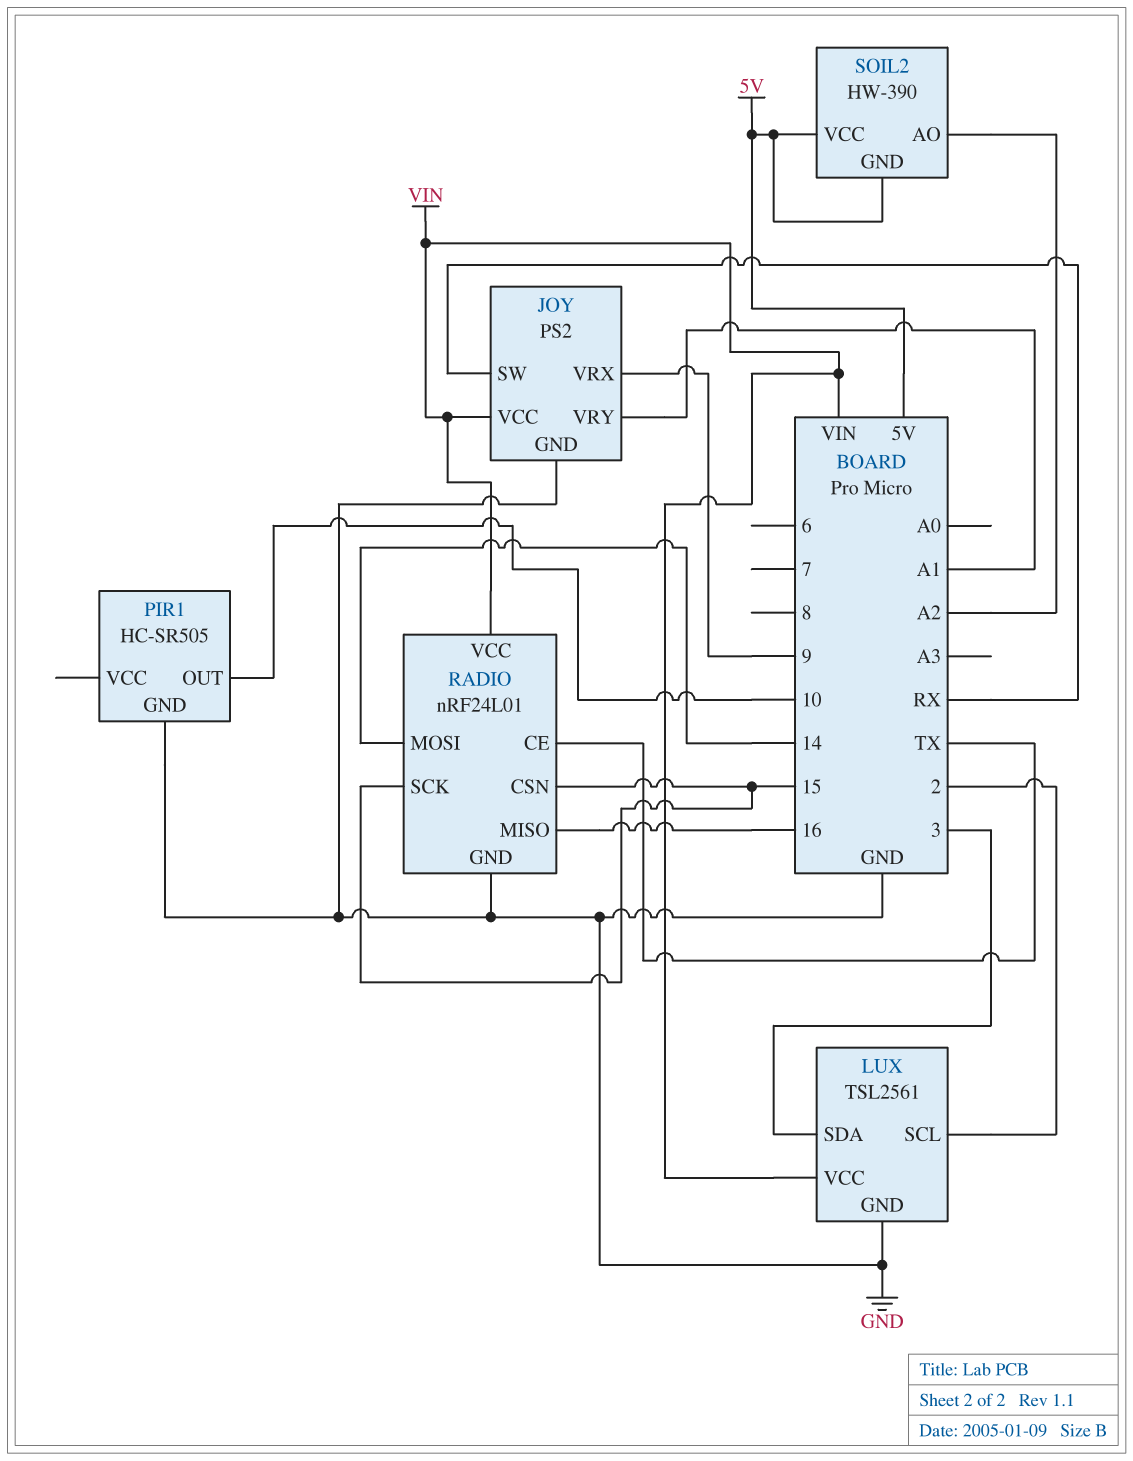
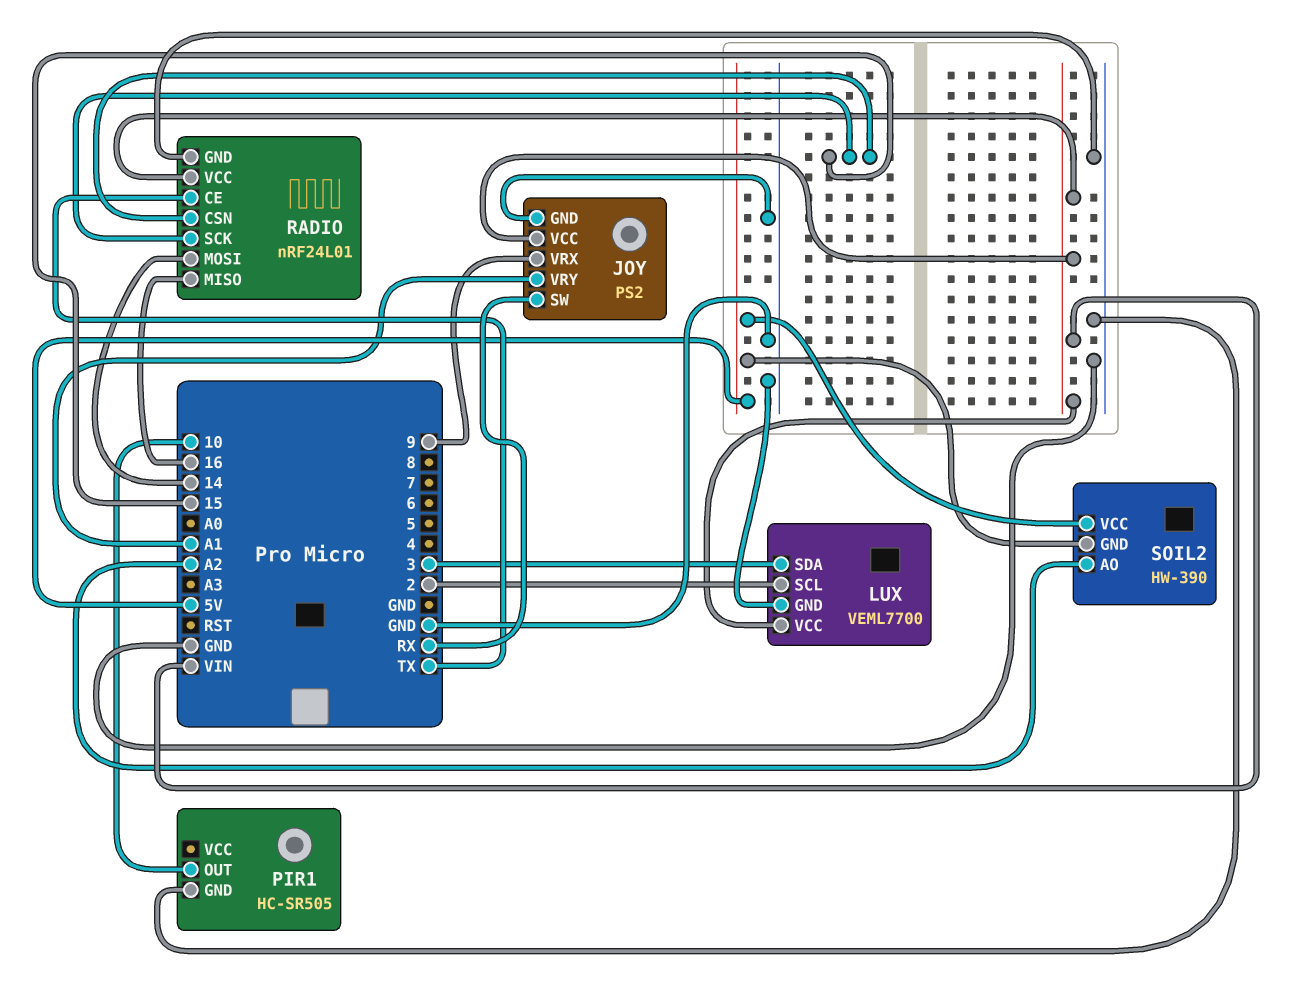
LUX: TSL2561 -> VEML7700

